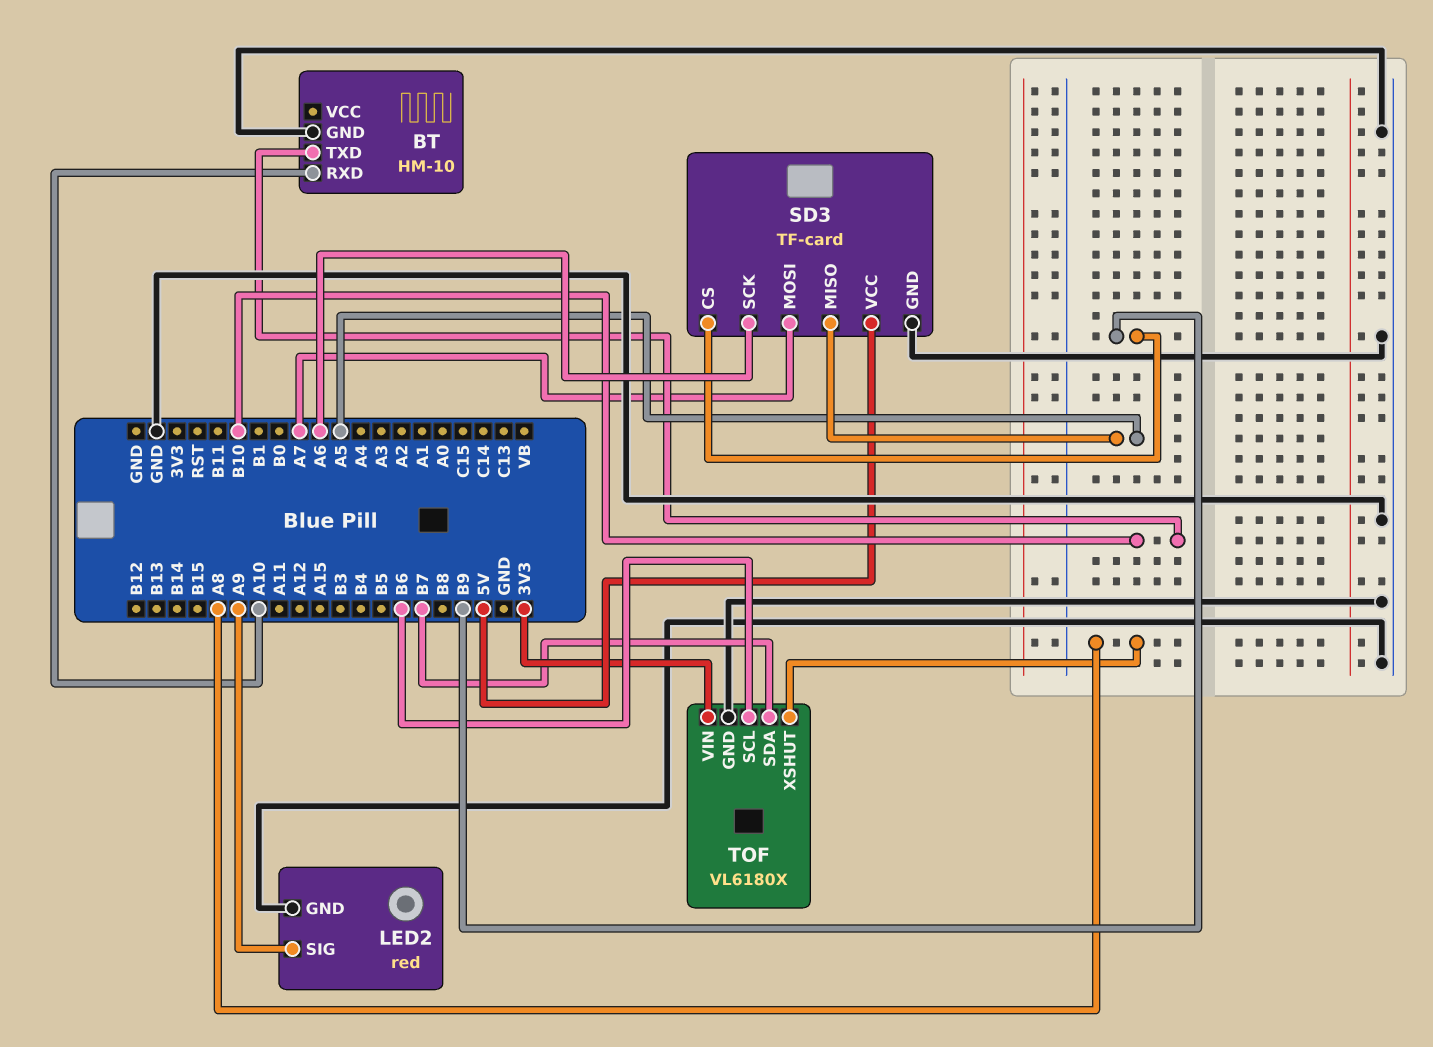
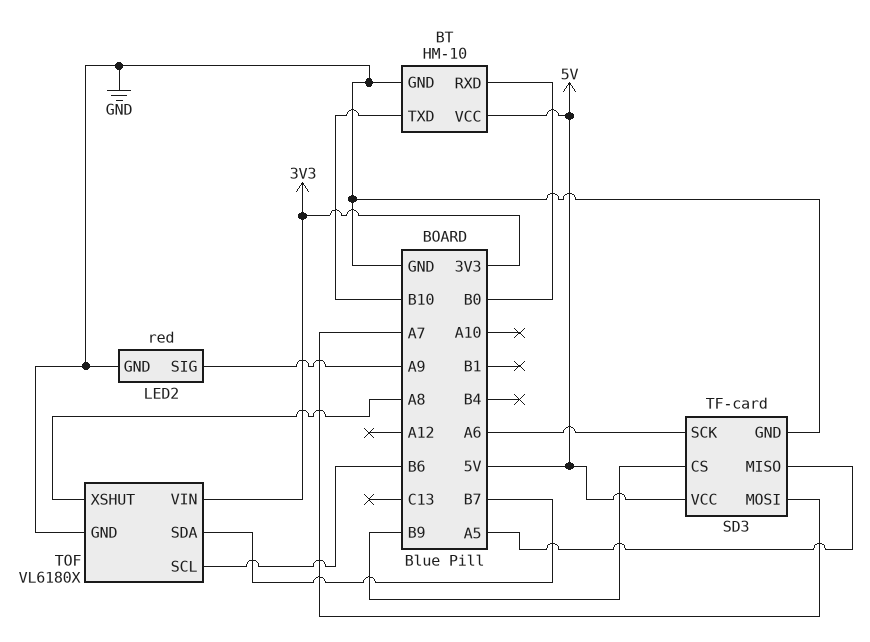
BT pin RXD: A10 -> B0
BT pin VCC: none -> 5V

